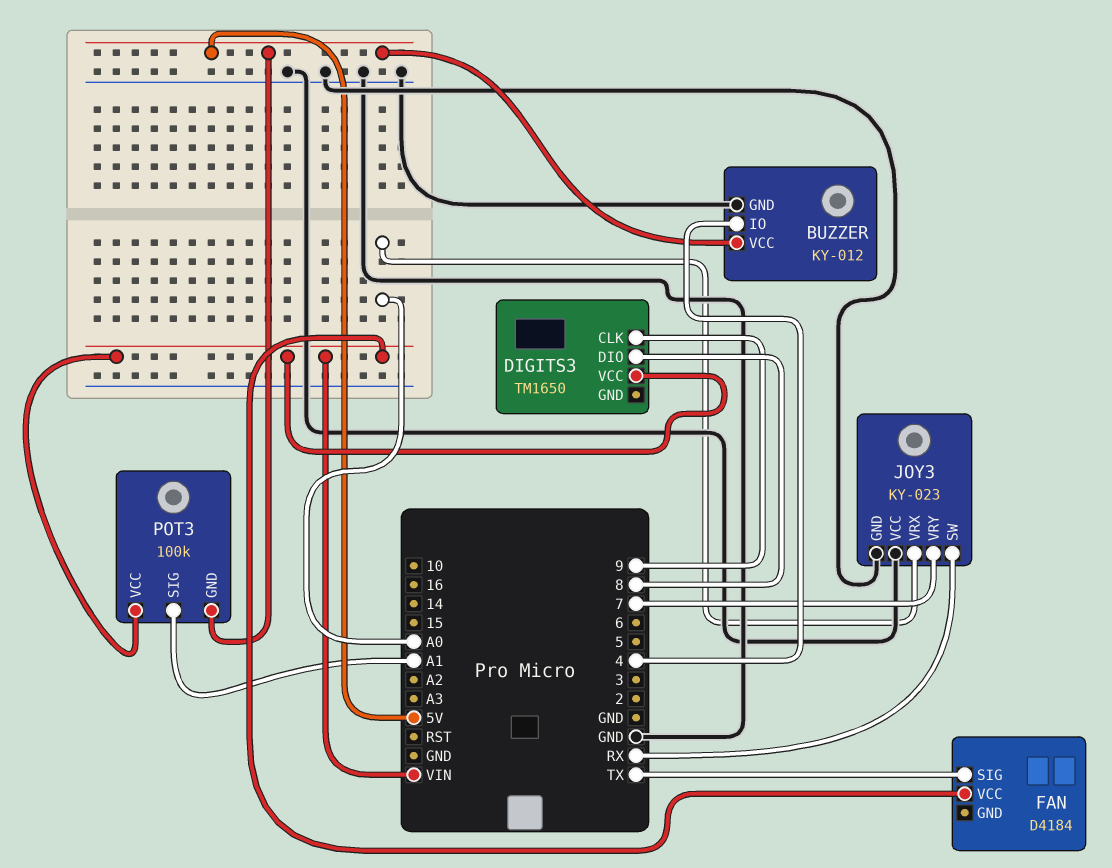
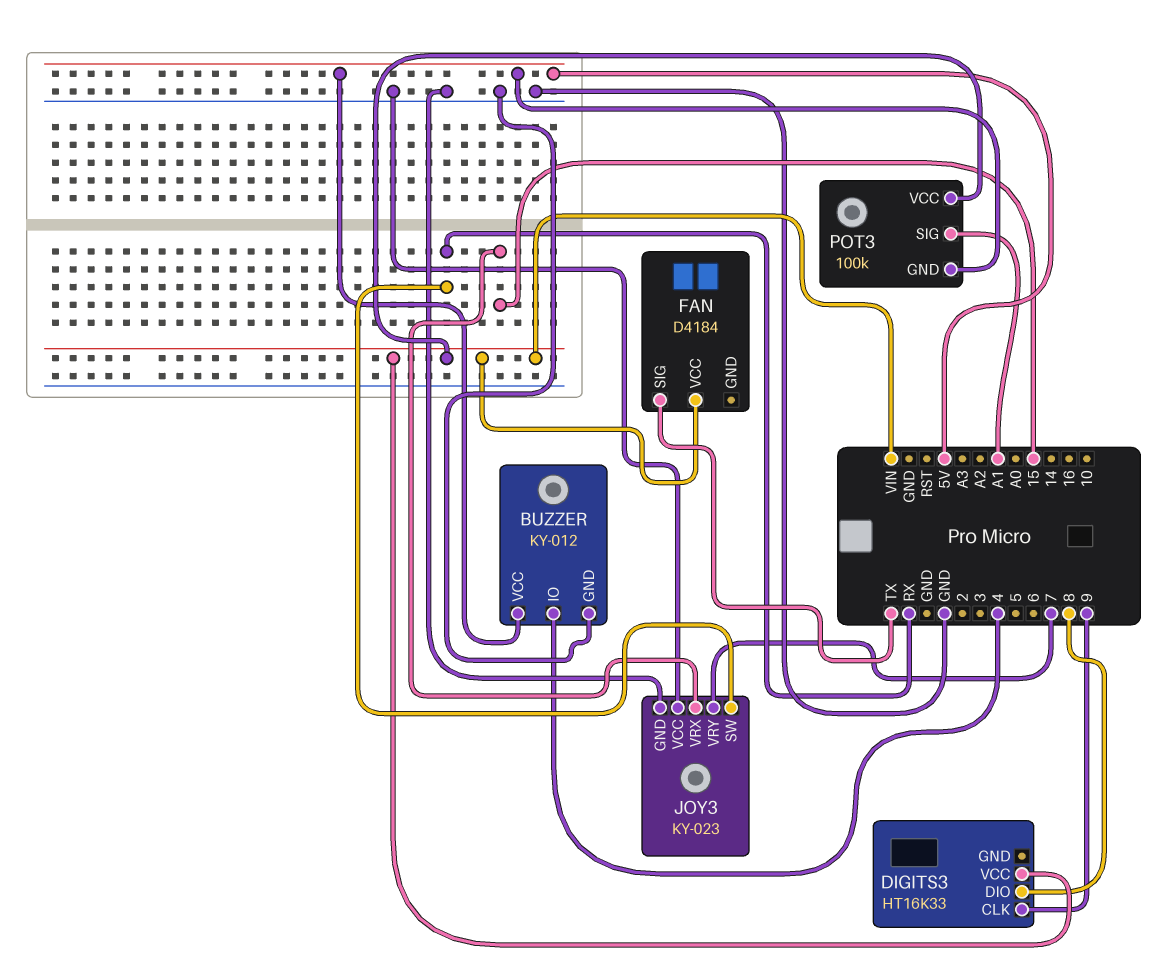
DIGITS3: TM1650 -> HT16K33
JOY3 pin VRX: A0 -> 15

